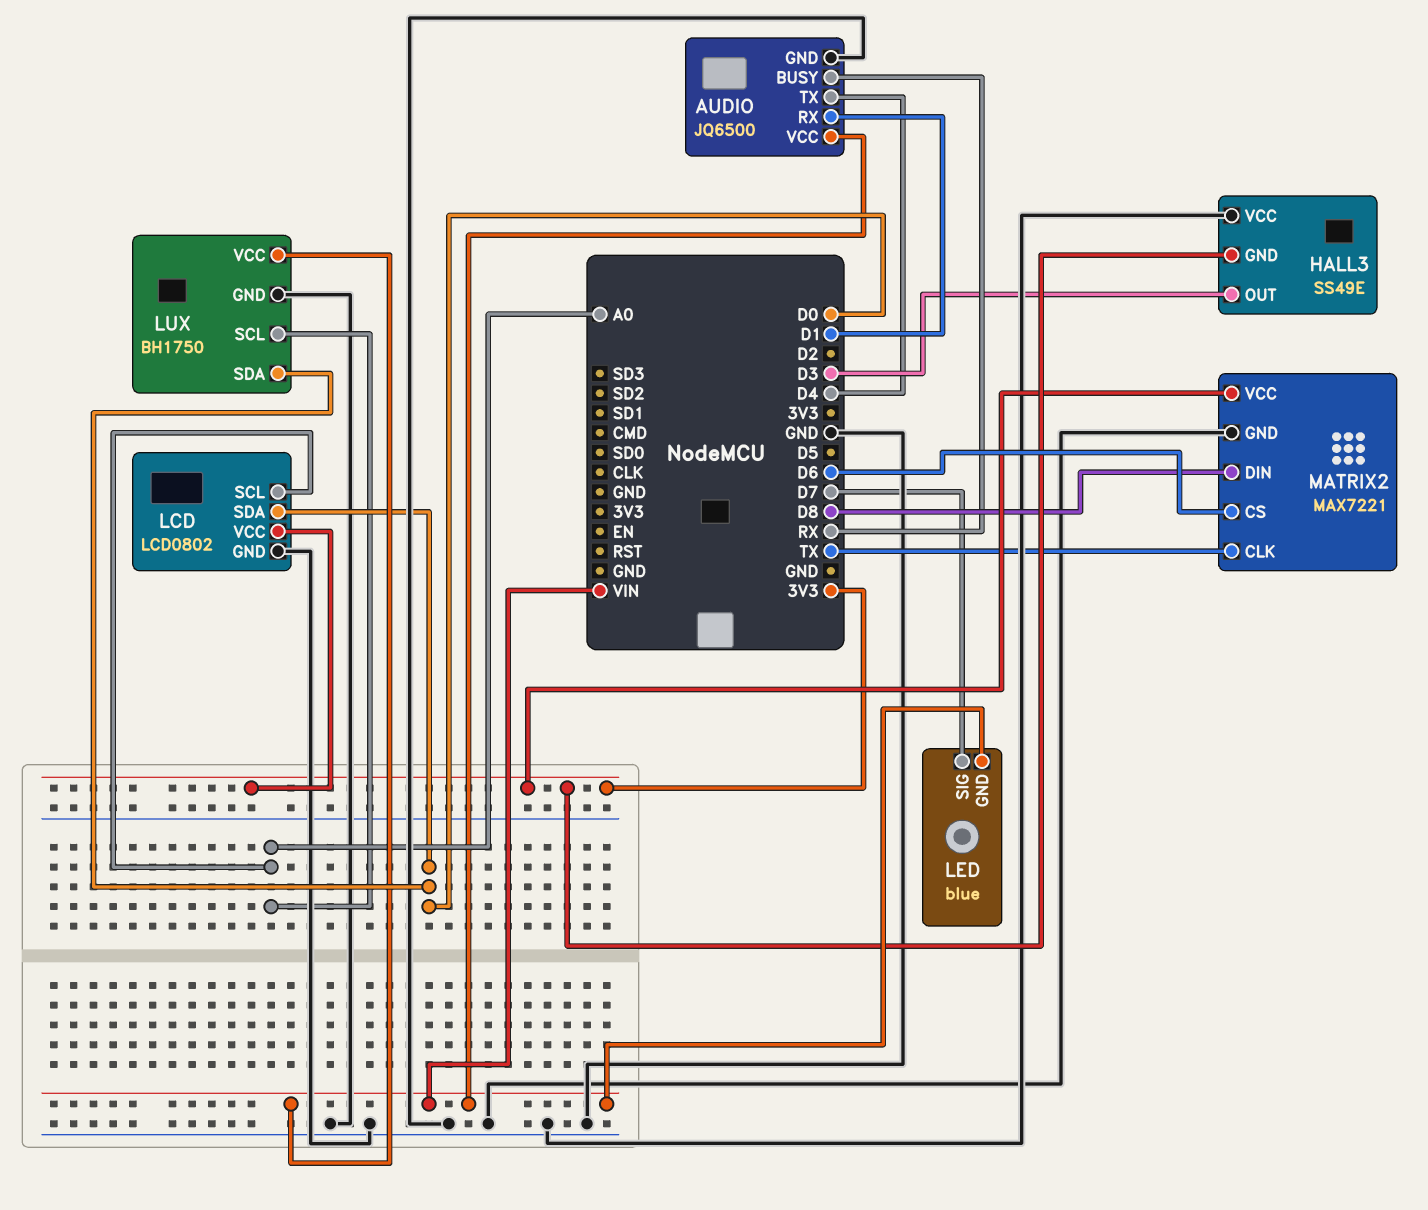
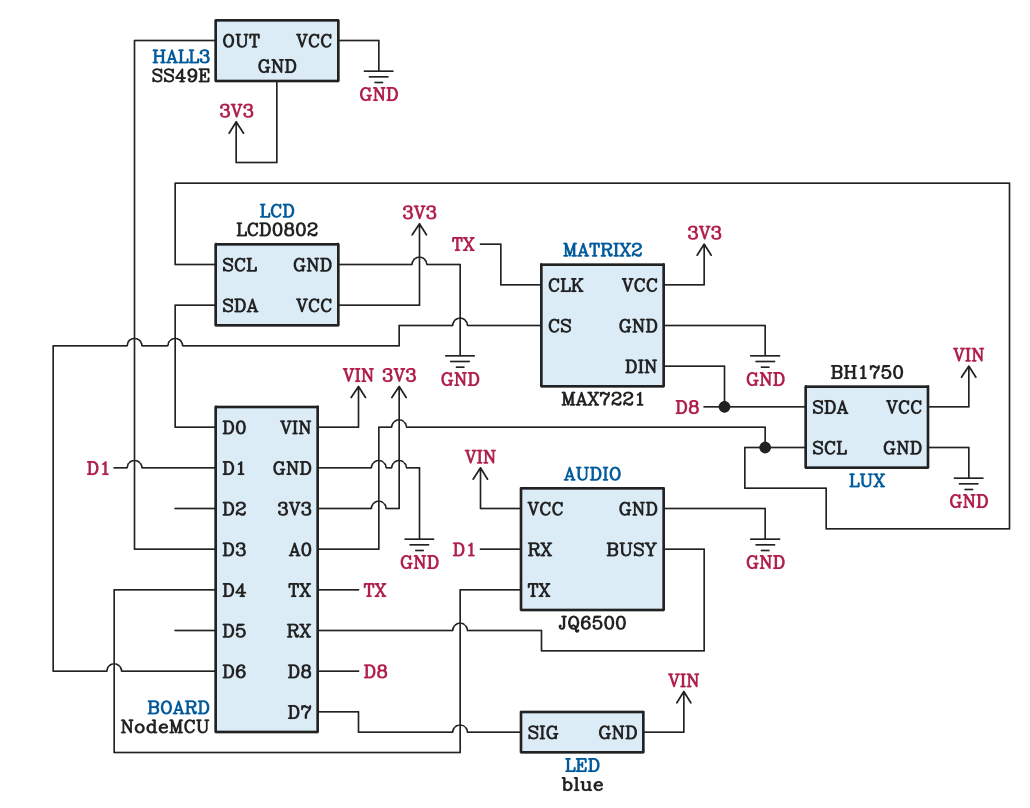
LUX pin SDA: D0 -> D8

